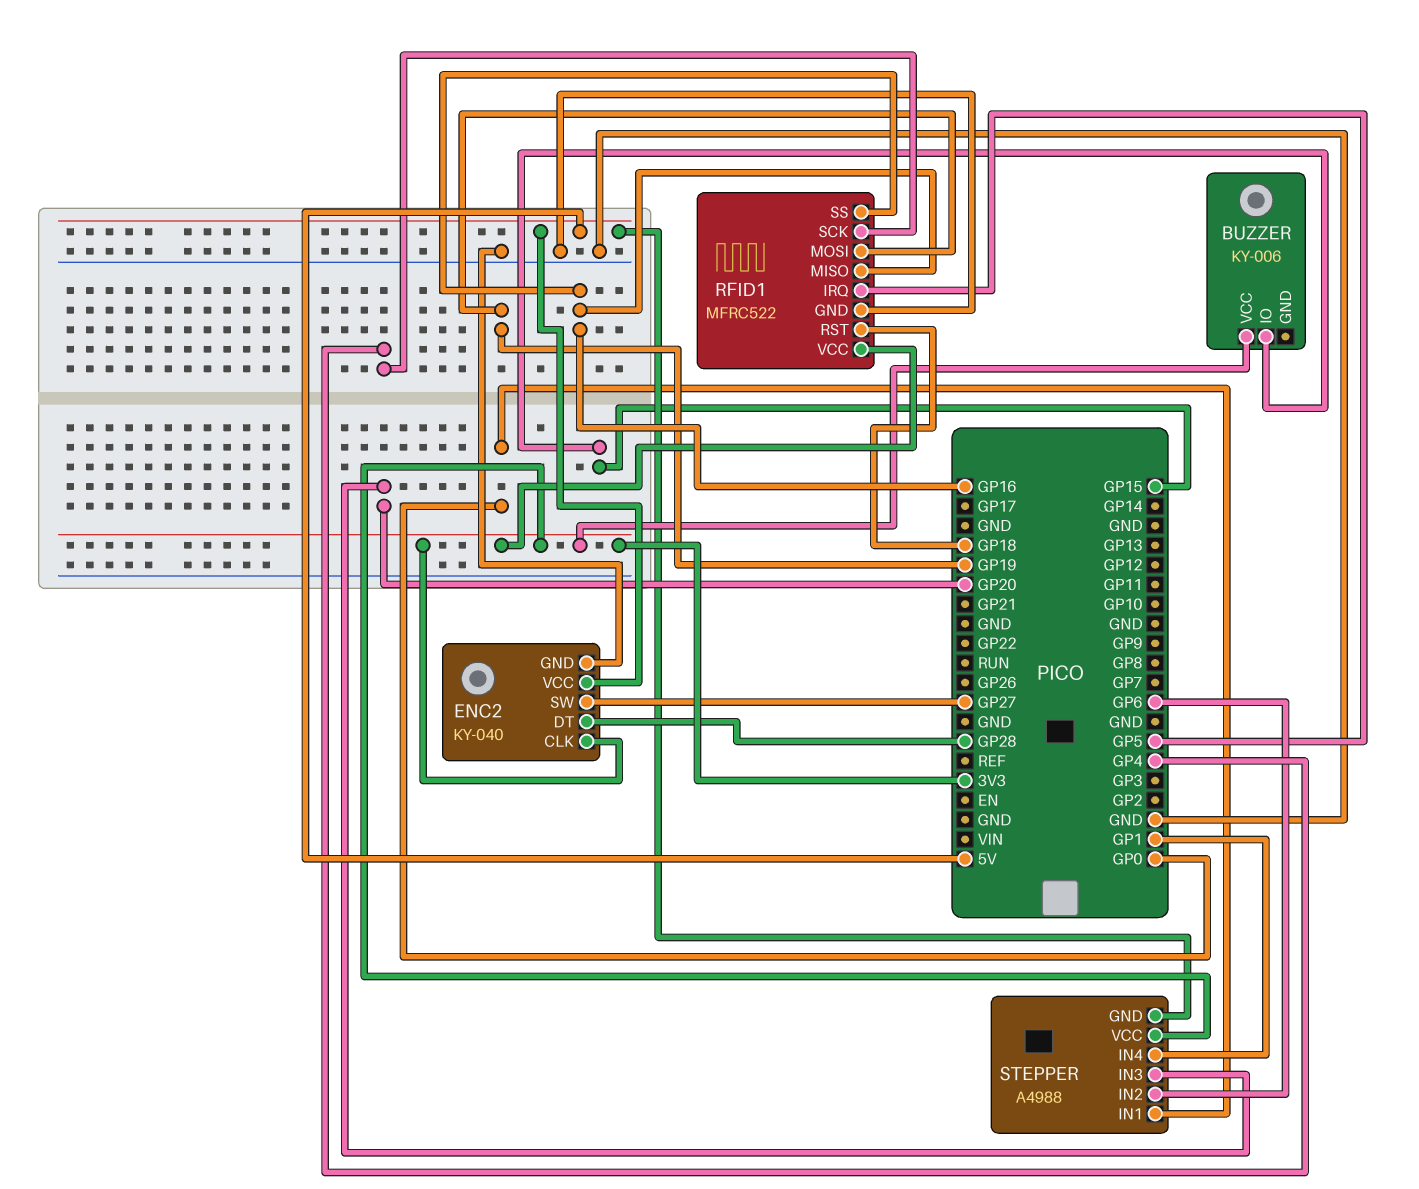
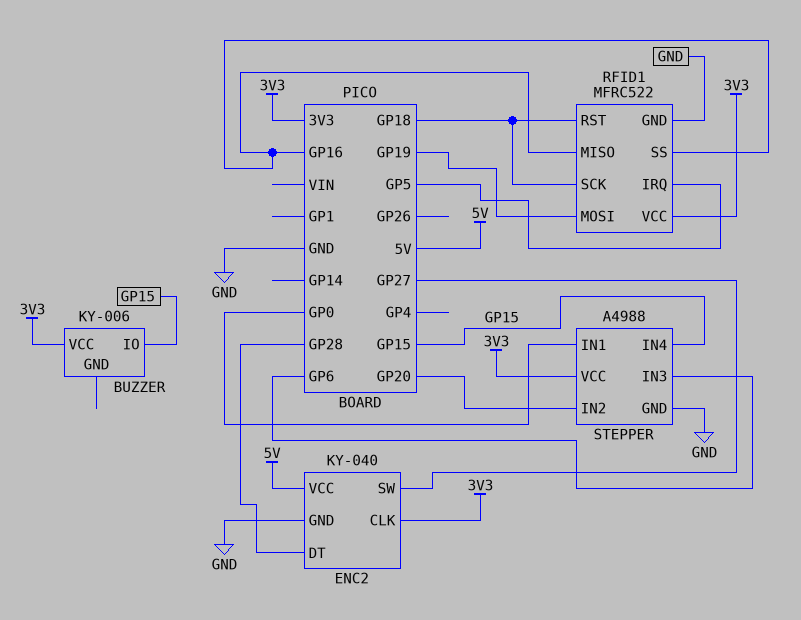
RFID1 pin SCK: GP4 -> GP18
STEPPER pin GND: 5V -> GND
STEPPER pin IN2: GP6 -> GP20
STEPPER pin IN3: GP20 -> GP6
STEPPER pin IN4: GP1 -> GP15

